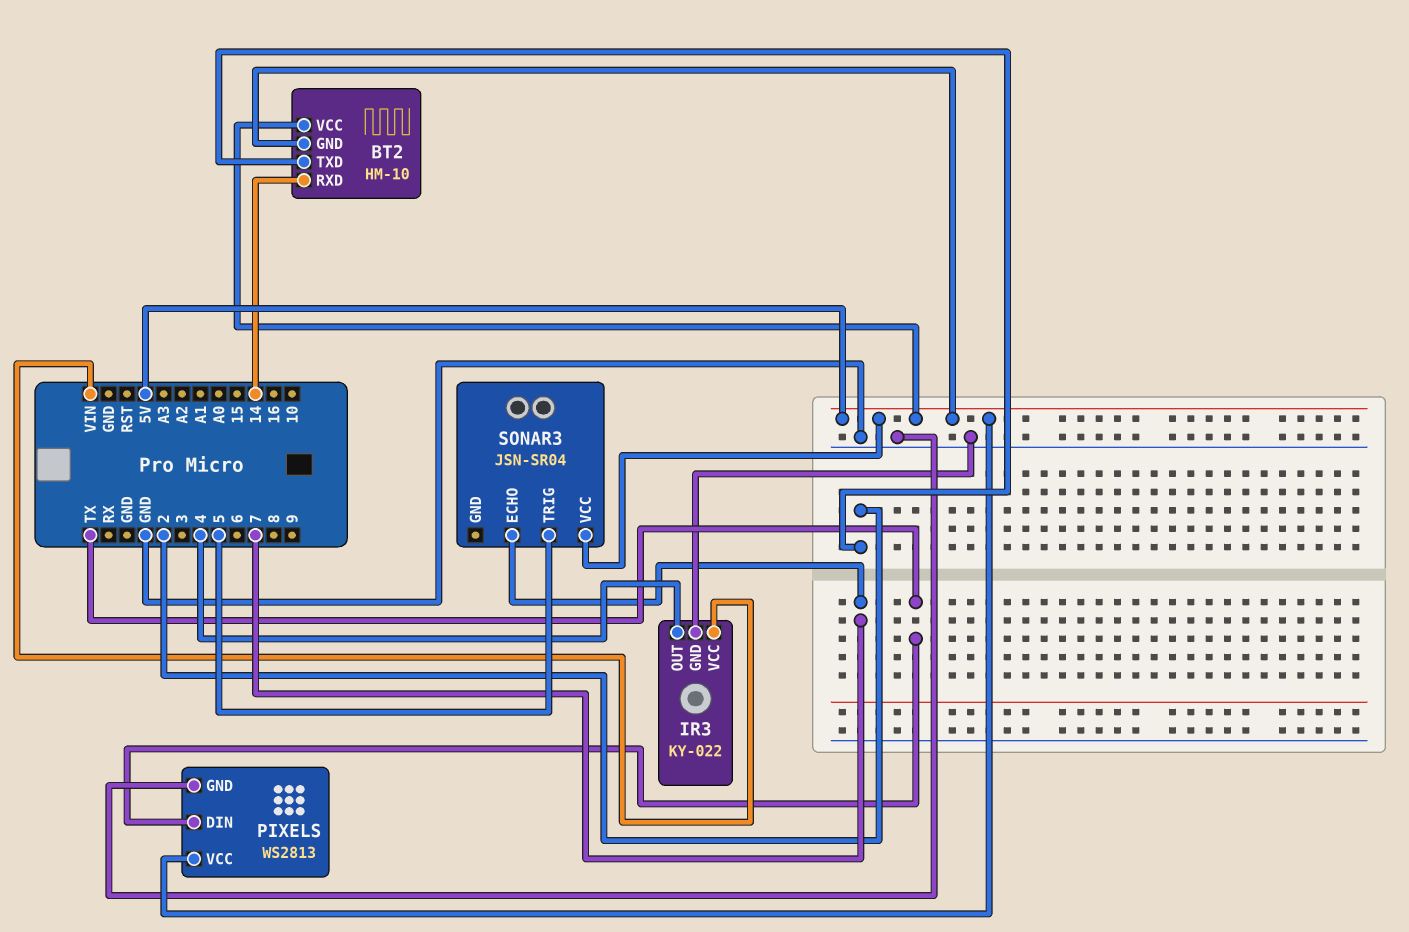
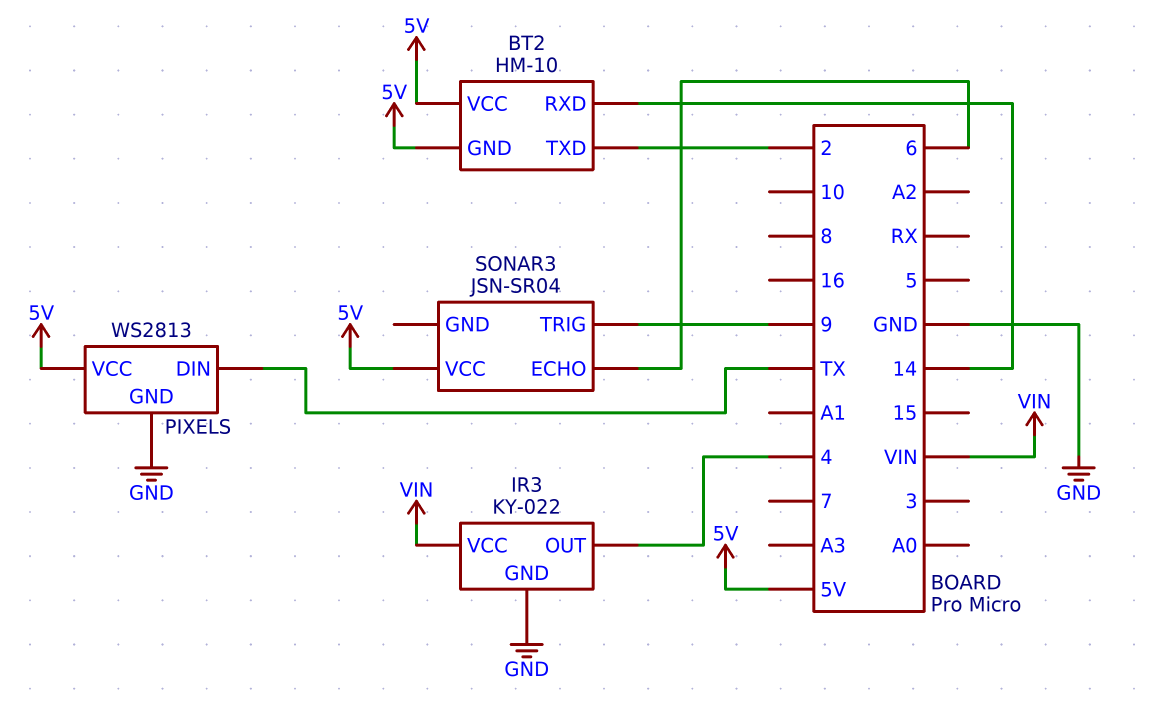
SONAR3 pin ECHO: 7 -> 6
SONAR3 pin TRIG: 5 -> 9

